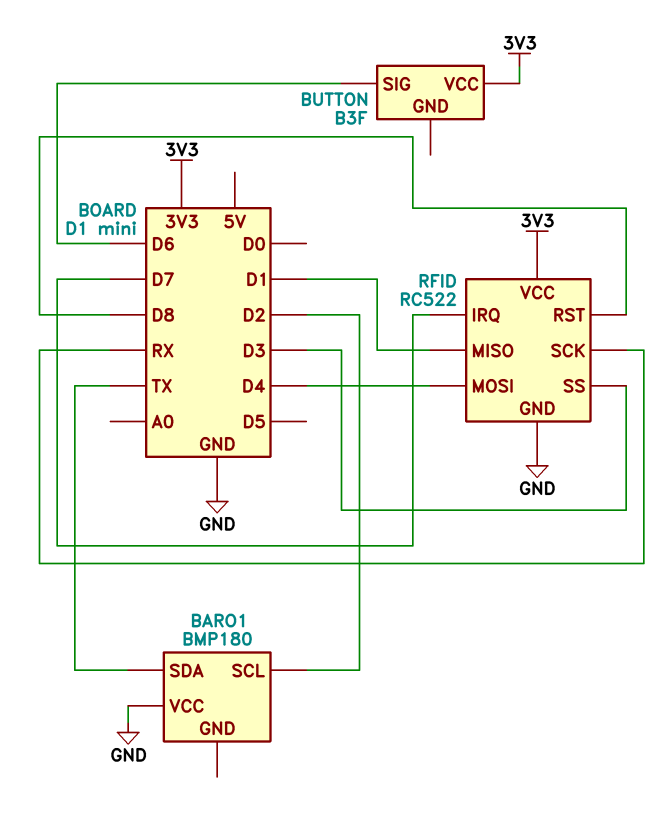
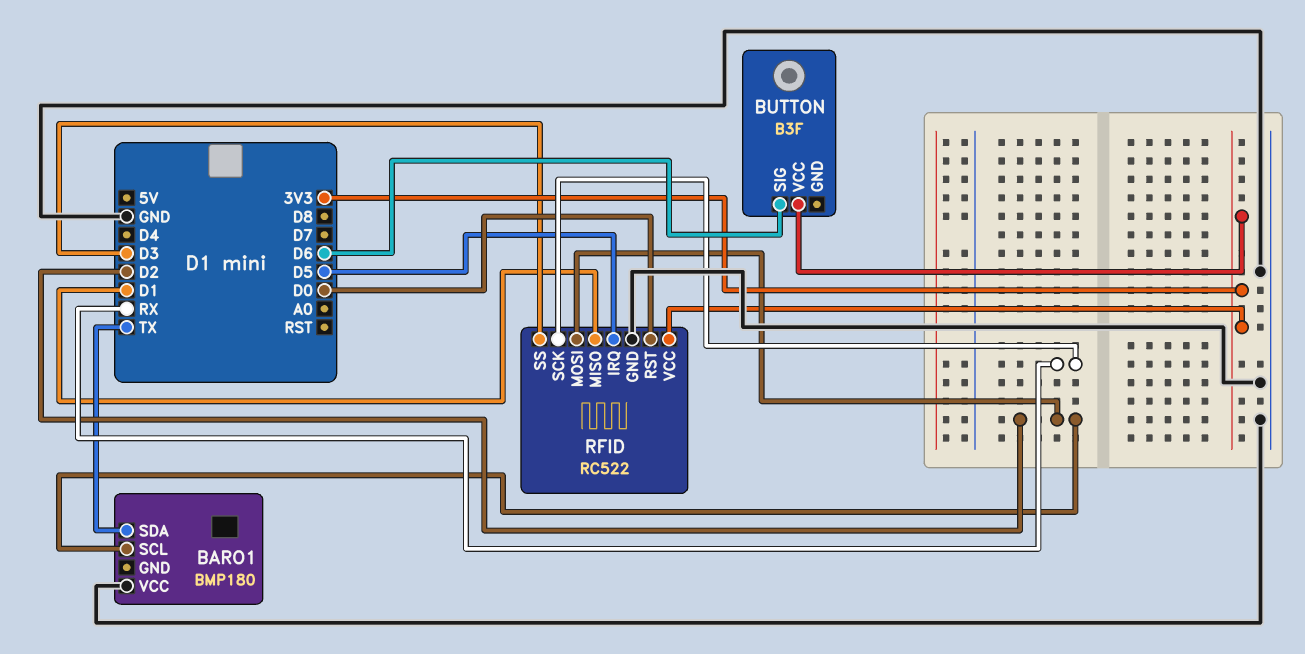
RFID pin IRQ: D7 -> D5
RFID pin MOSI: D4 -> D2
RFID pin RST: D8 -> D0

